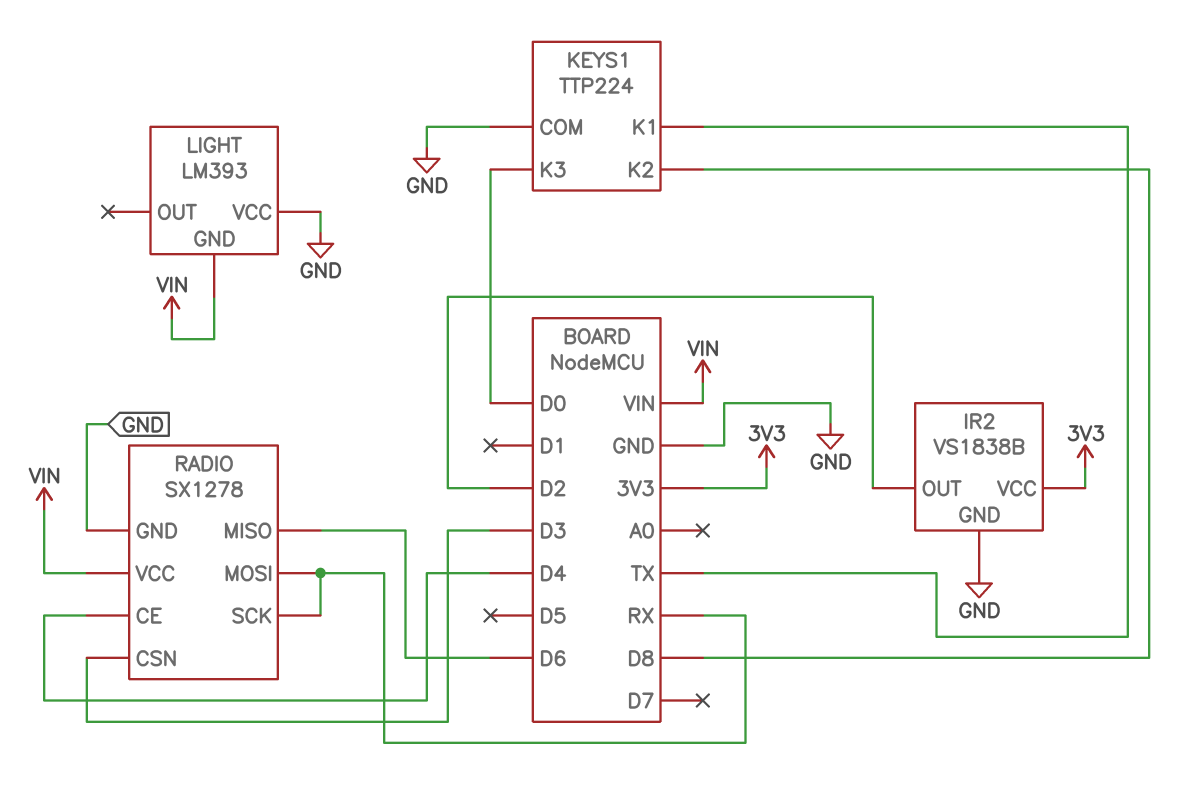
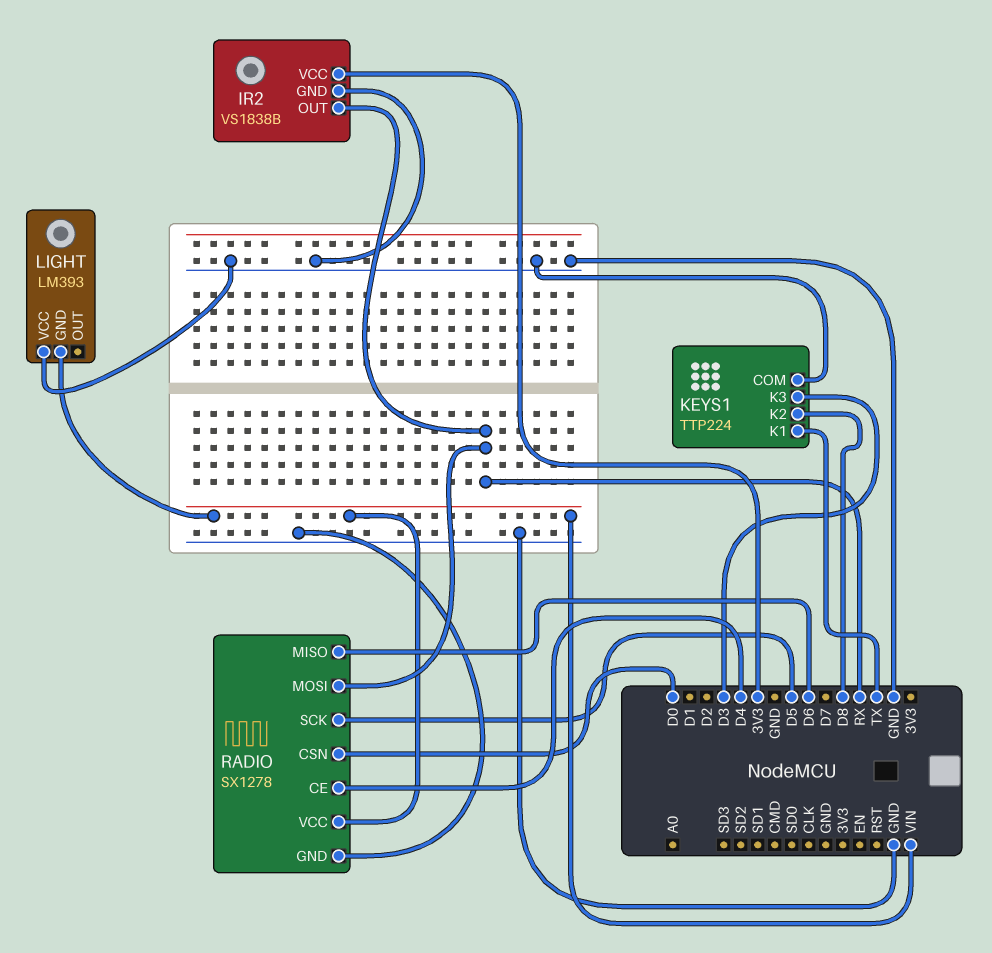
IR2 pin OUT: D2 -> RX
KEYS1 pin K3: D0 -> D3
RADIO pin CSN: D3 -> D0
RADIO pin SCK: RX -> D5

